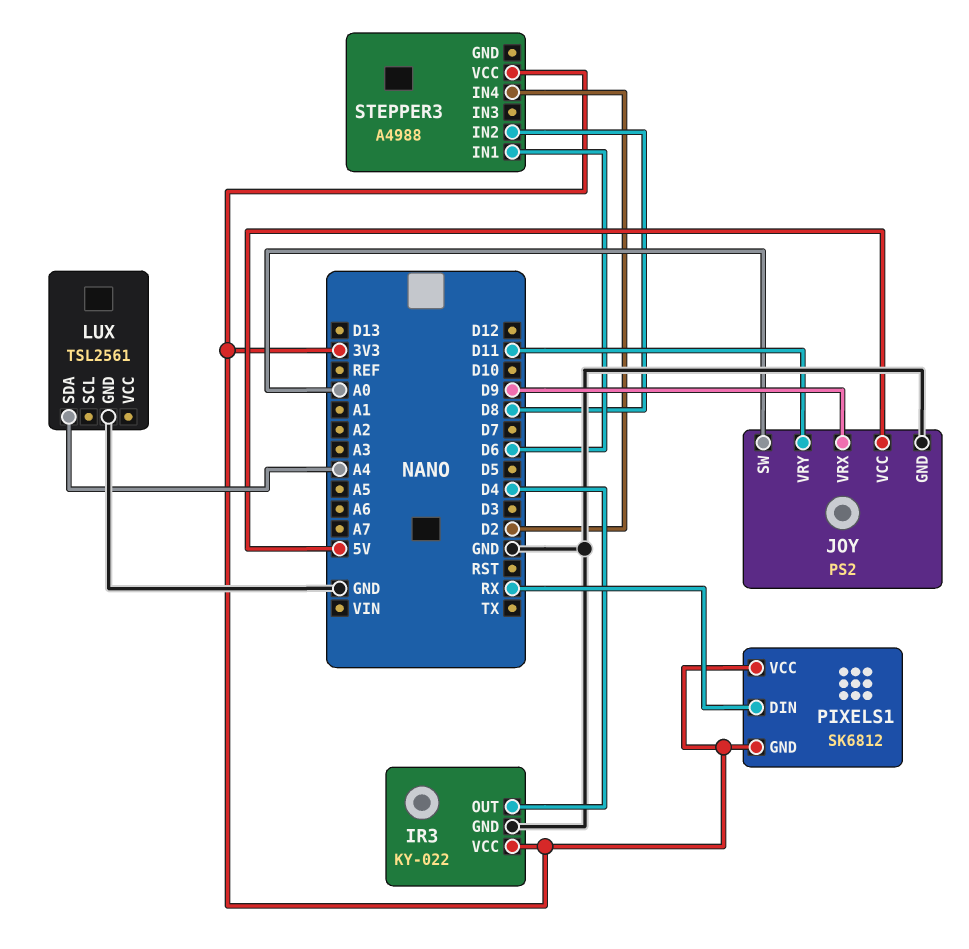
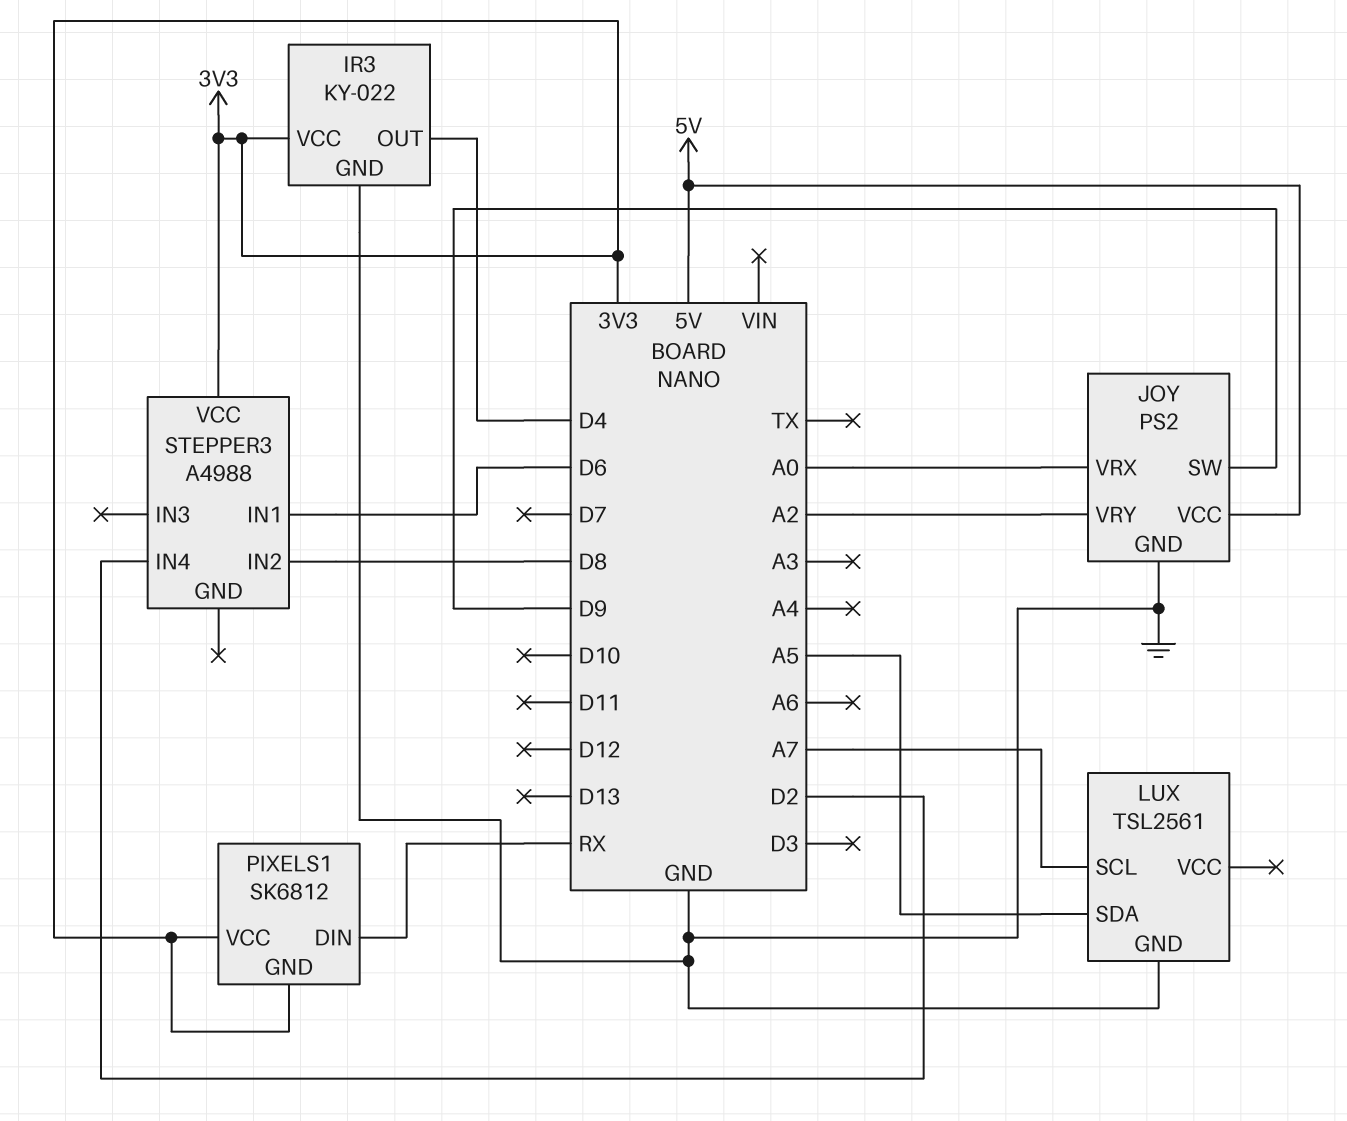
JOY pin SW: A0 -> D9
JOY pin VRX: D9 -> A0
JOY pin VRY: D11 -> A2
LUX pin SCL: none -> A7
LUX pin SDA: A4 -> A5

